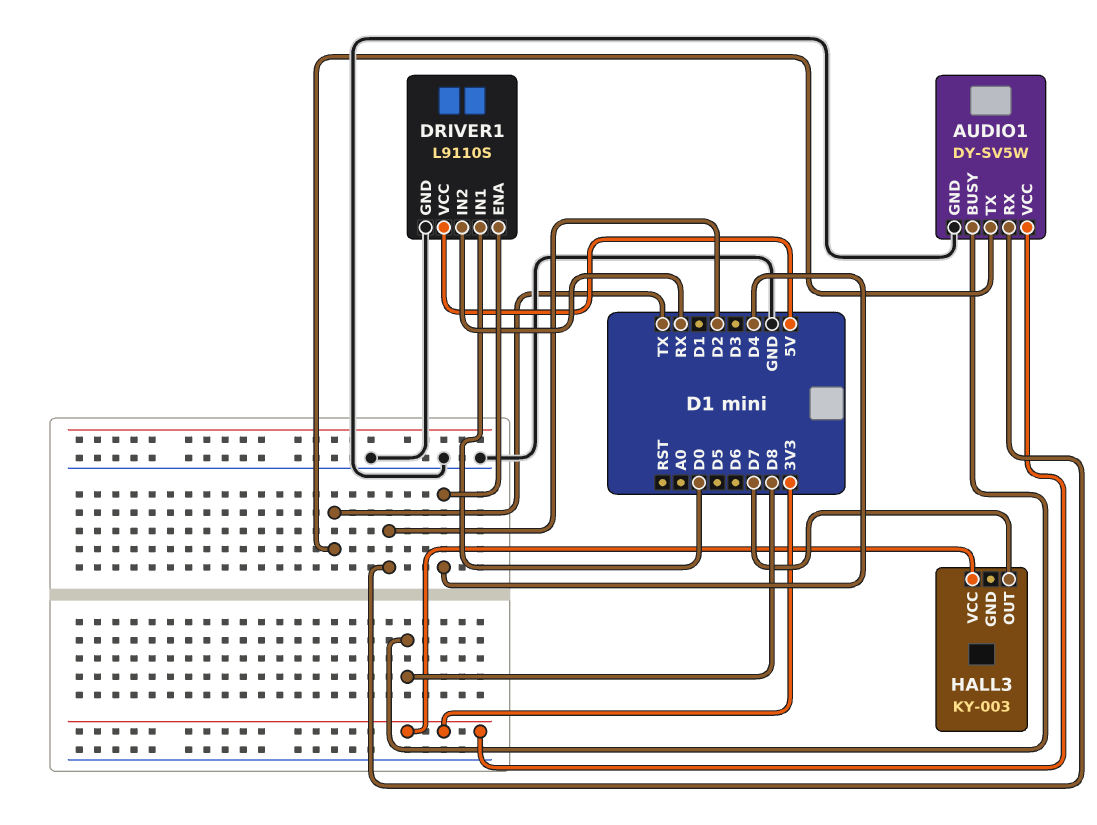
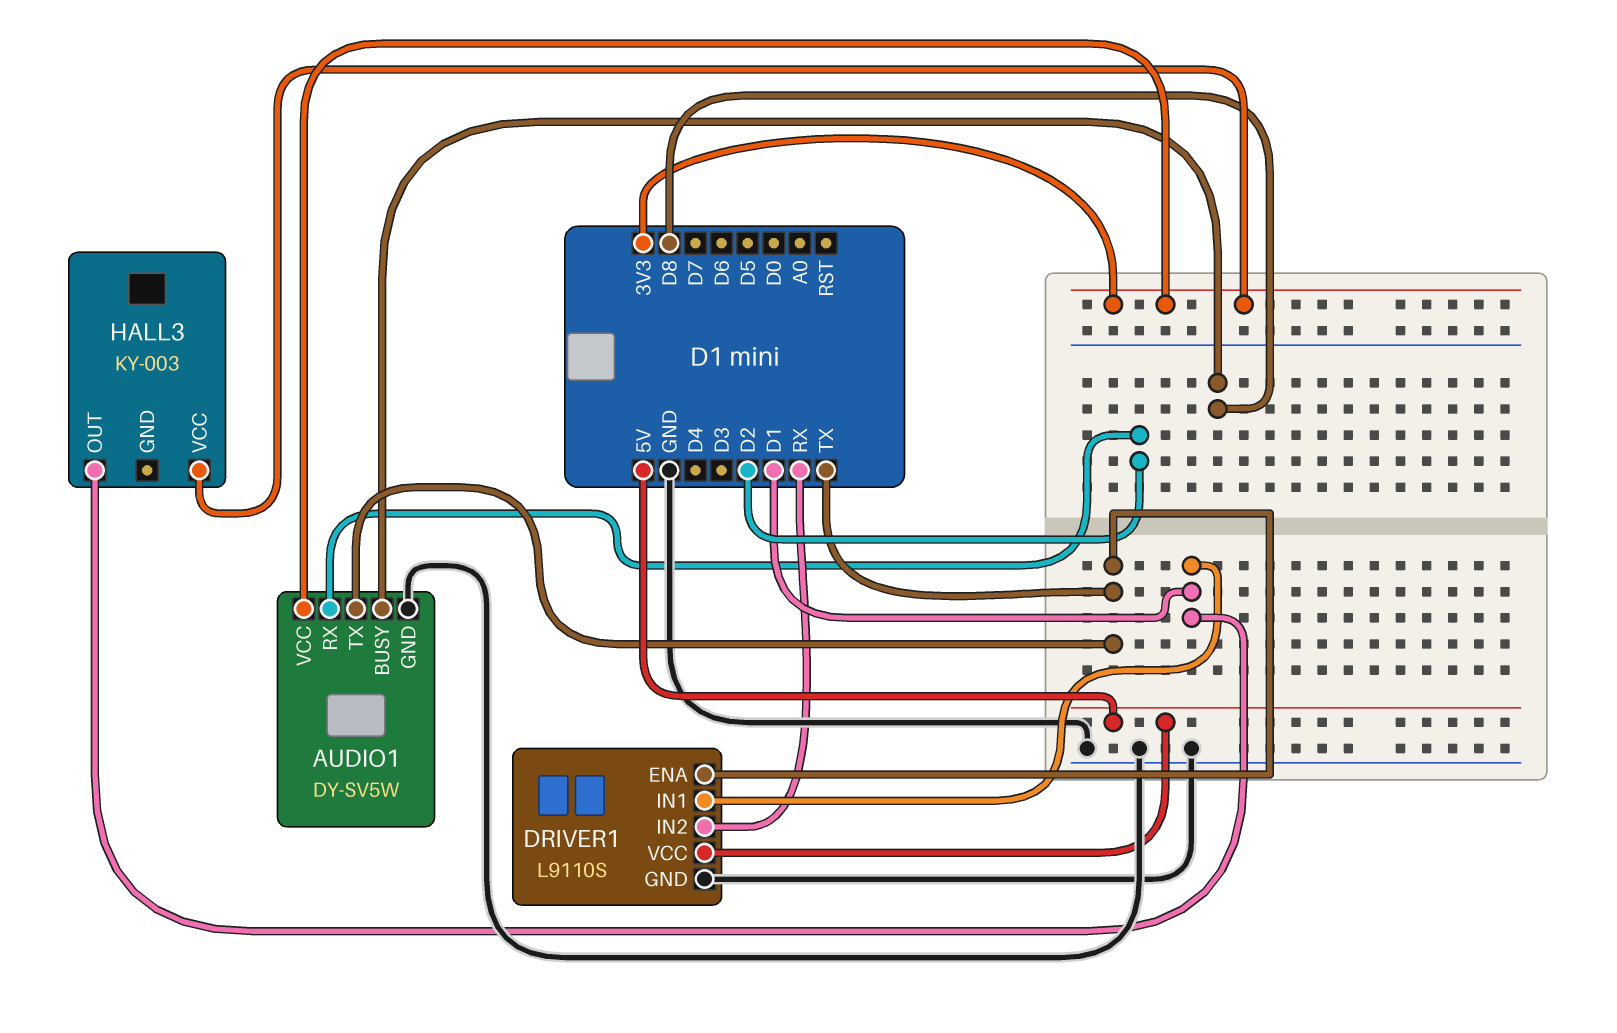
DRIVER1 pin ENA: D4 -> TX
DRIVER1 pin IN1: D0 -> D1
HALL3 pin OUT: D7 -> D1

